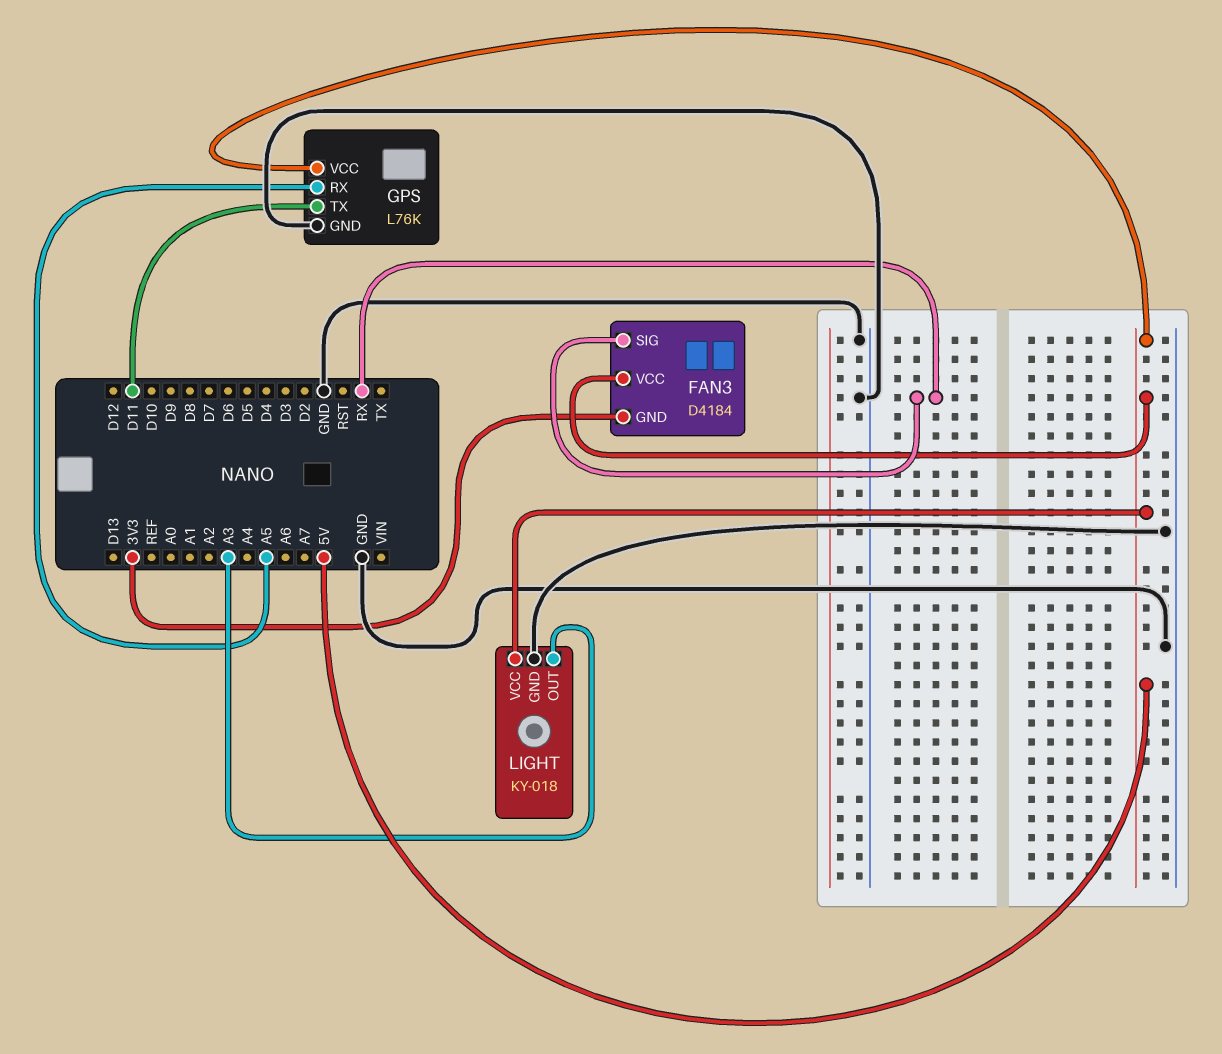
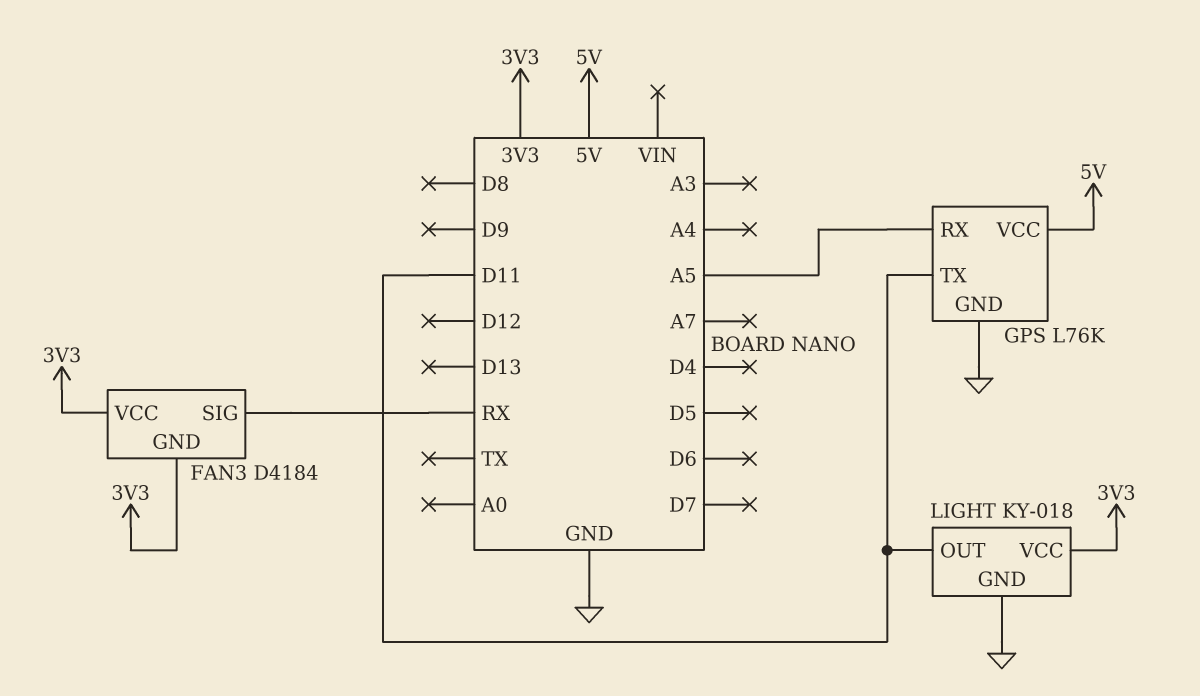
FAN3 pin VCC: 5V -> 3V3
LIGHT pin OUT: A3 -> D11
LIGHT pin VCC: 5V -> 3V3

